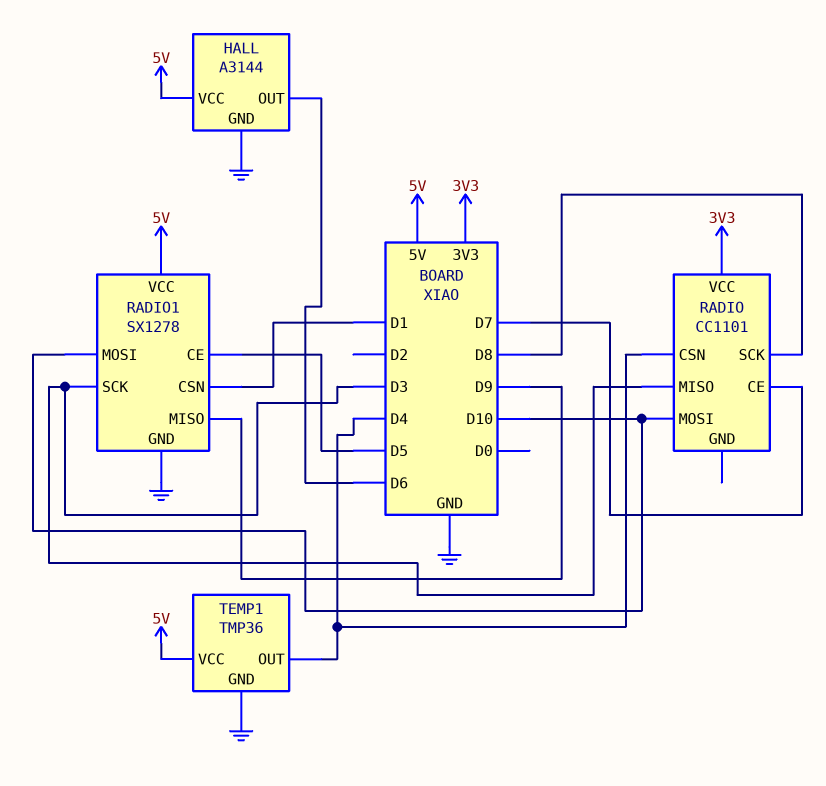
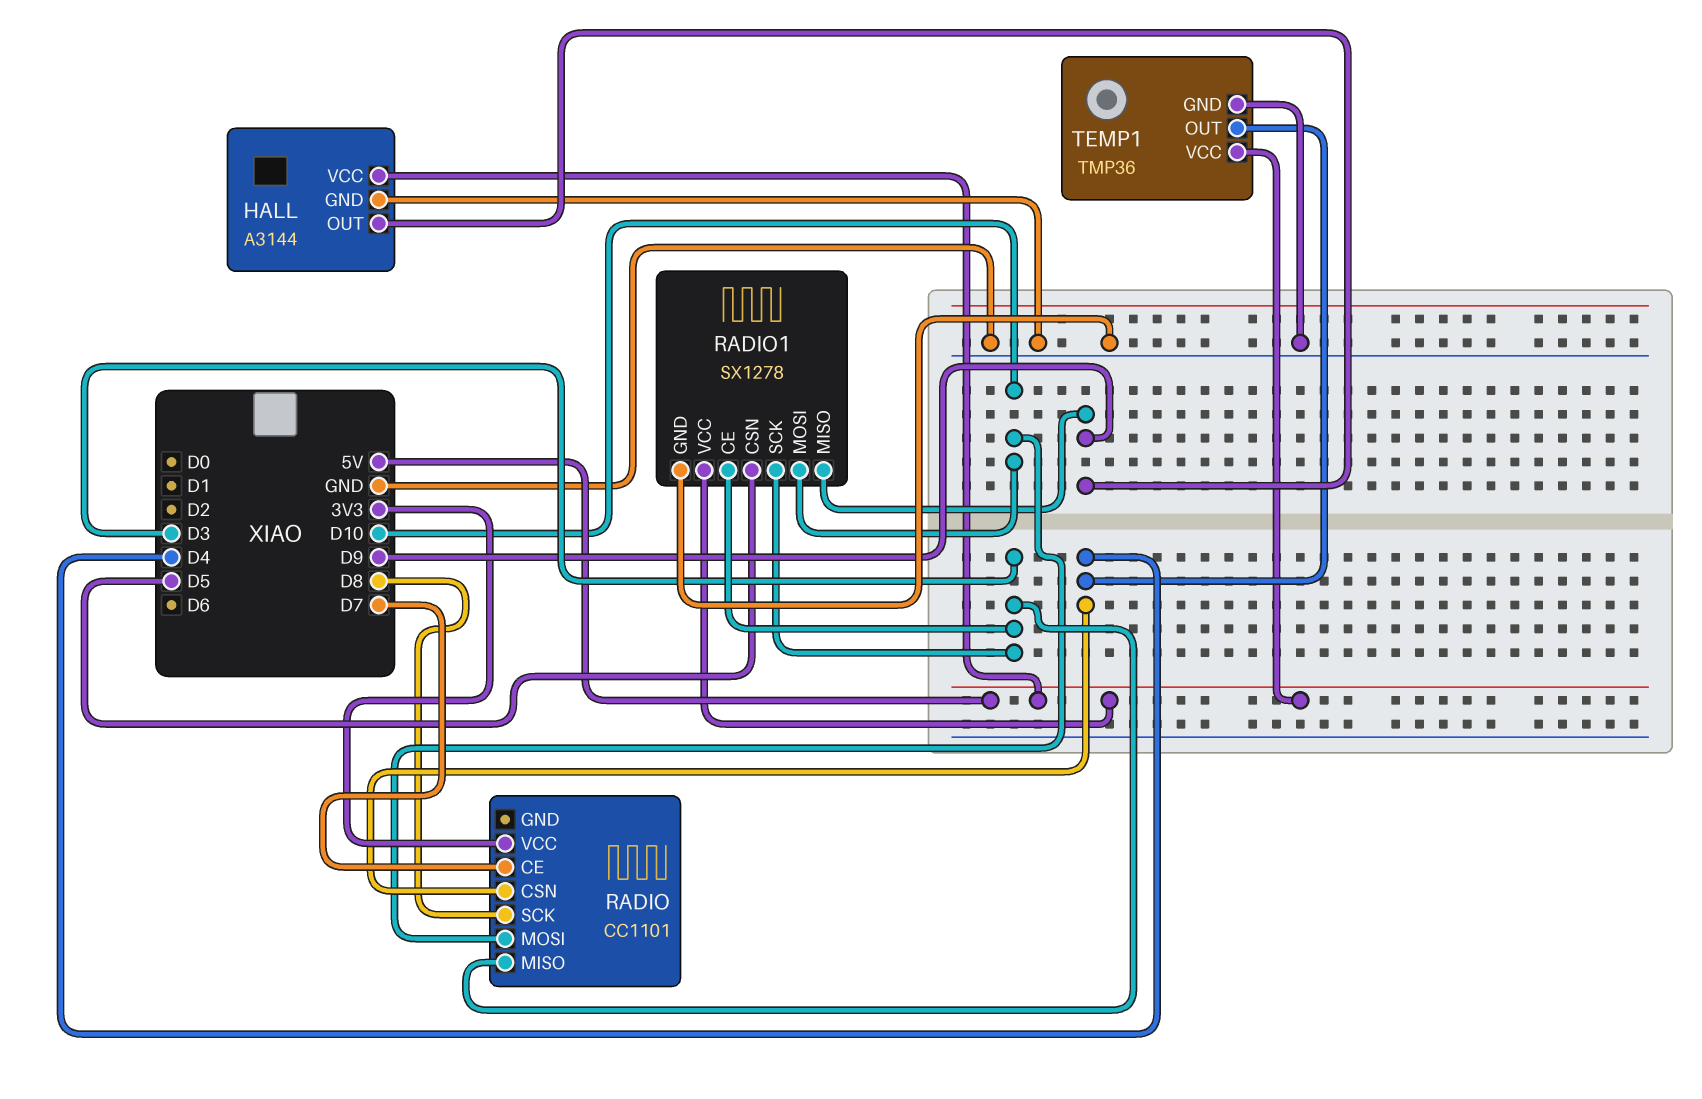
HALL pin OUT: D6 -> D9
RADIO1 pin CE: D5 -> D3
RADIO1 pin CSN: D1 -> D5

